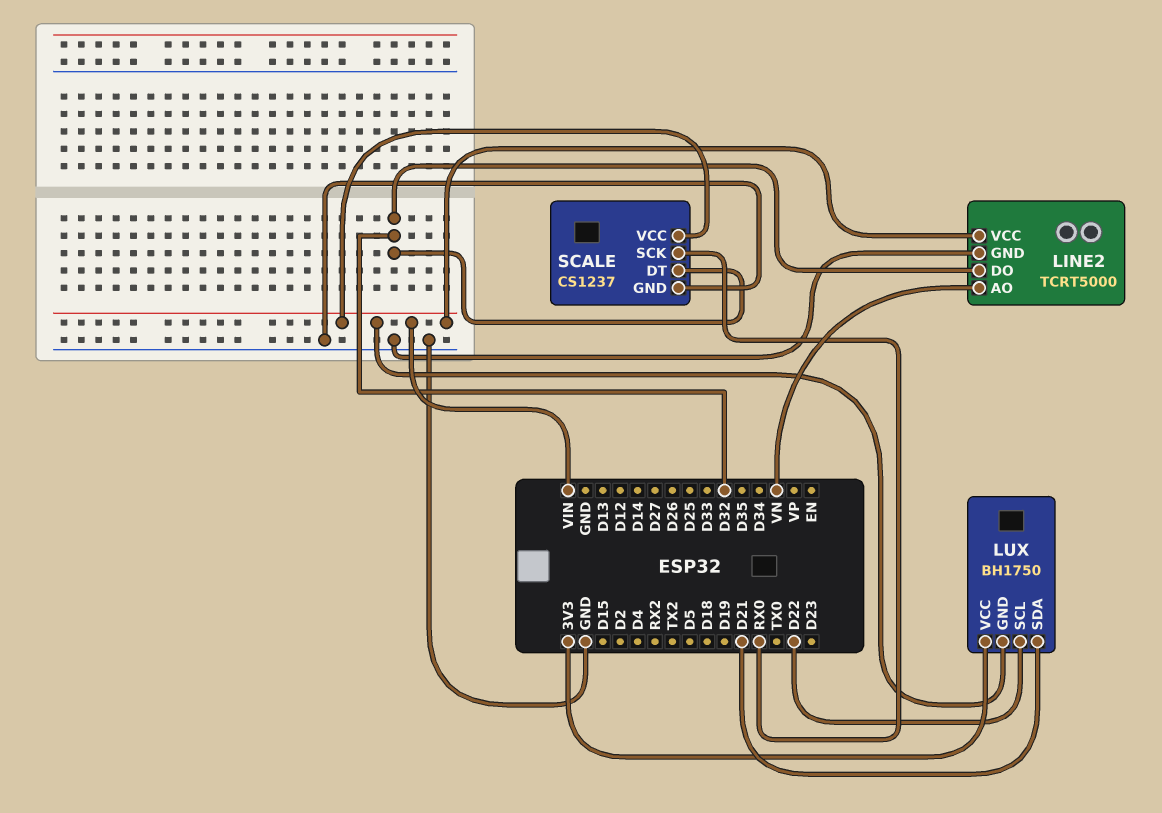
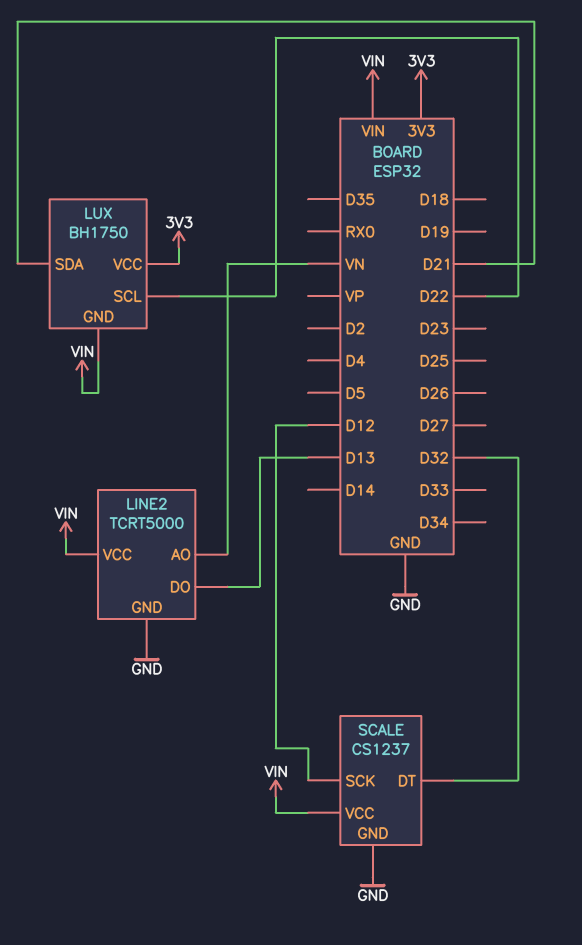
LINE2 pin DO: D32 -> D13
SCALE pin SCK: RX0 -> D12

